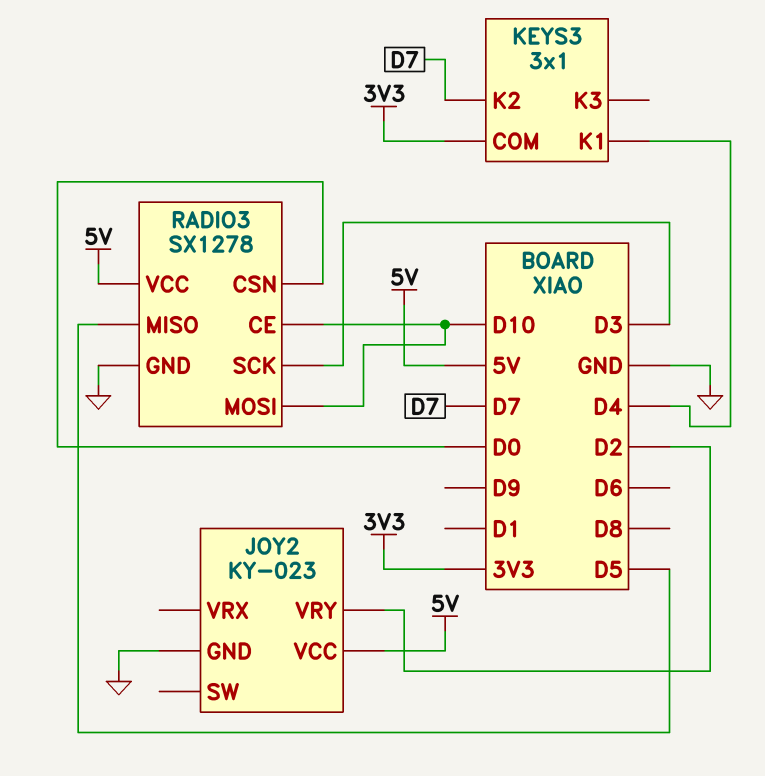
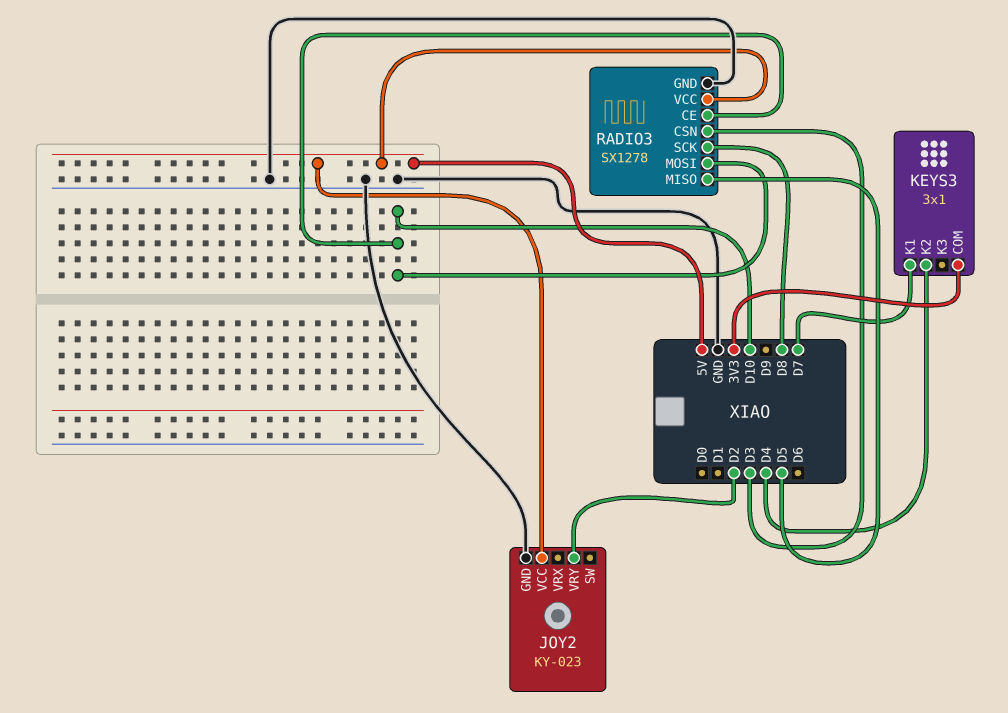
KEYS3 pin K1: D4 -> D7
KEYS3 pin K2: D7 -> D4
RADIO3 pin CSN: D0 -> D3
RADIO3 pin SCK: D3 -> D8

